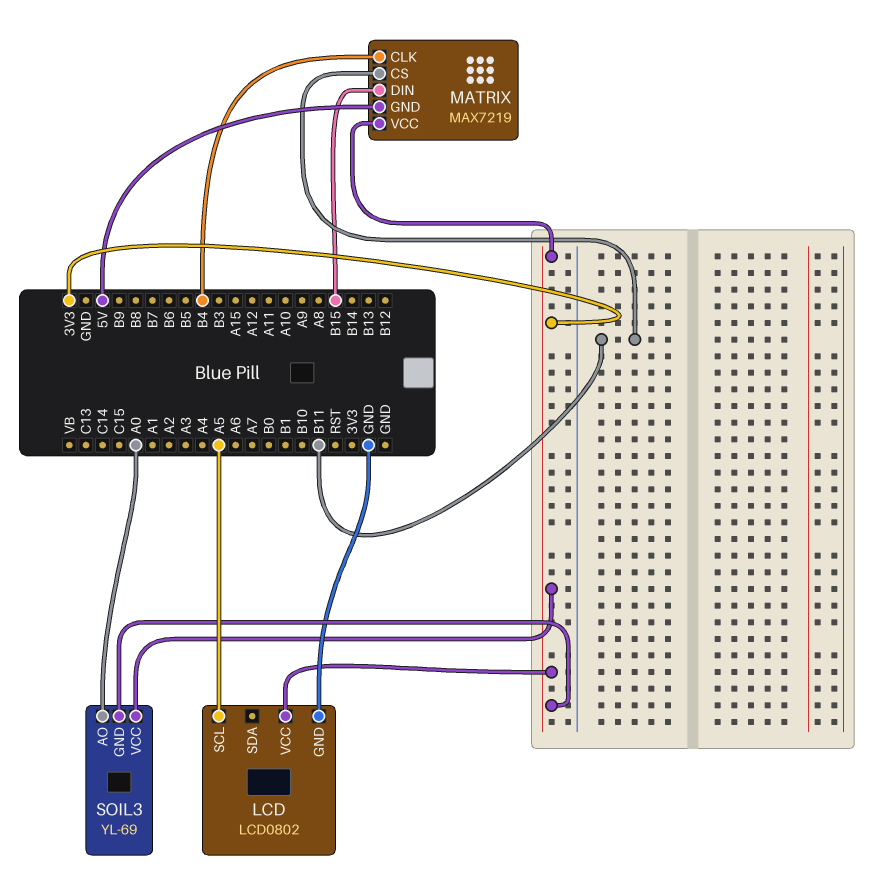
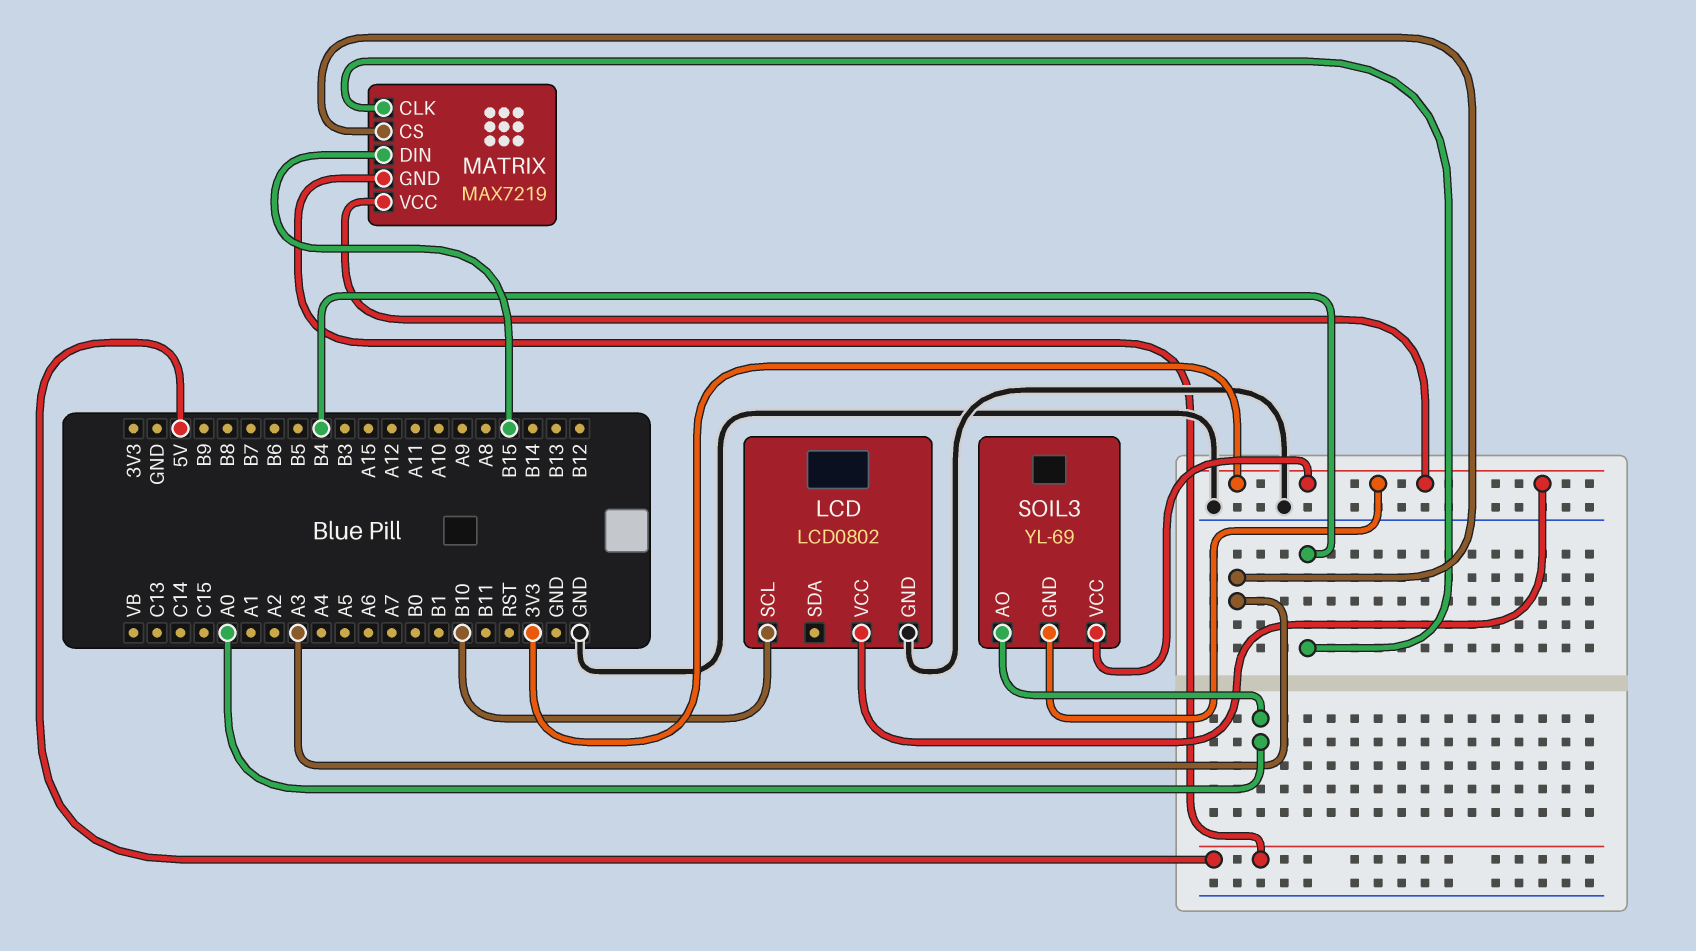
LCD pin SCL: A5 -> B10
MATRIX pin CS: B11 -> A3

